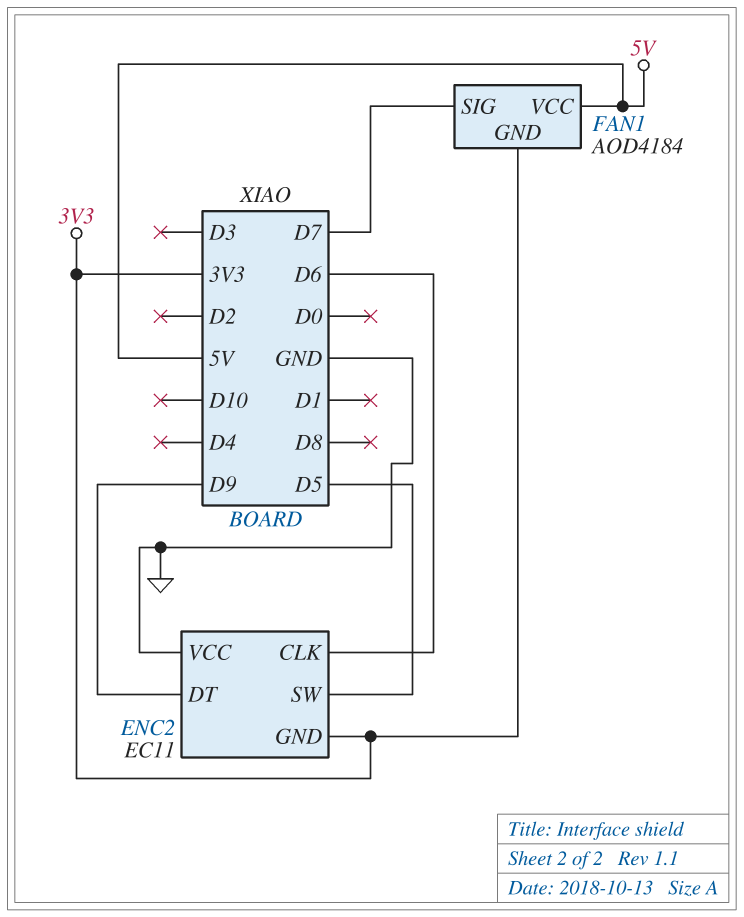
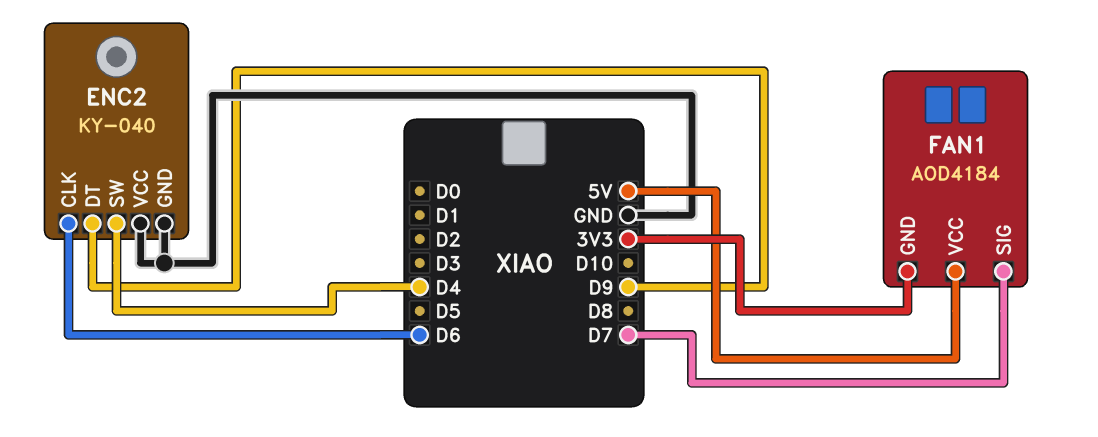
ENC2: EC11 -> KY-040
ENC2 pin GND: 3V3 -> GND
ENC2 pin SW: D5 -> D4

